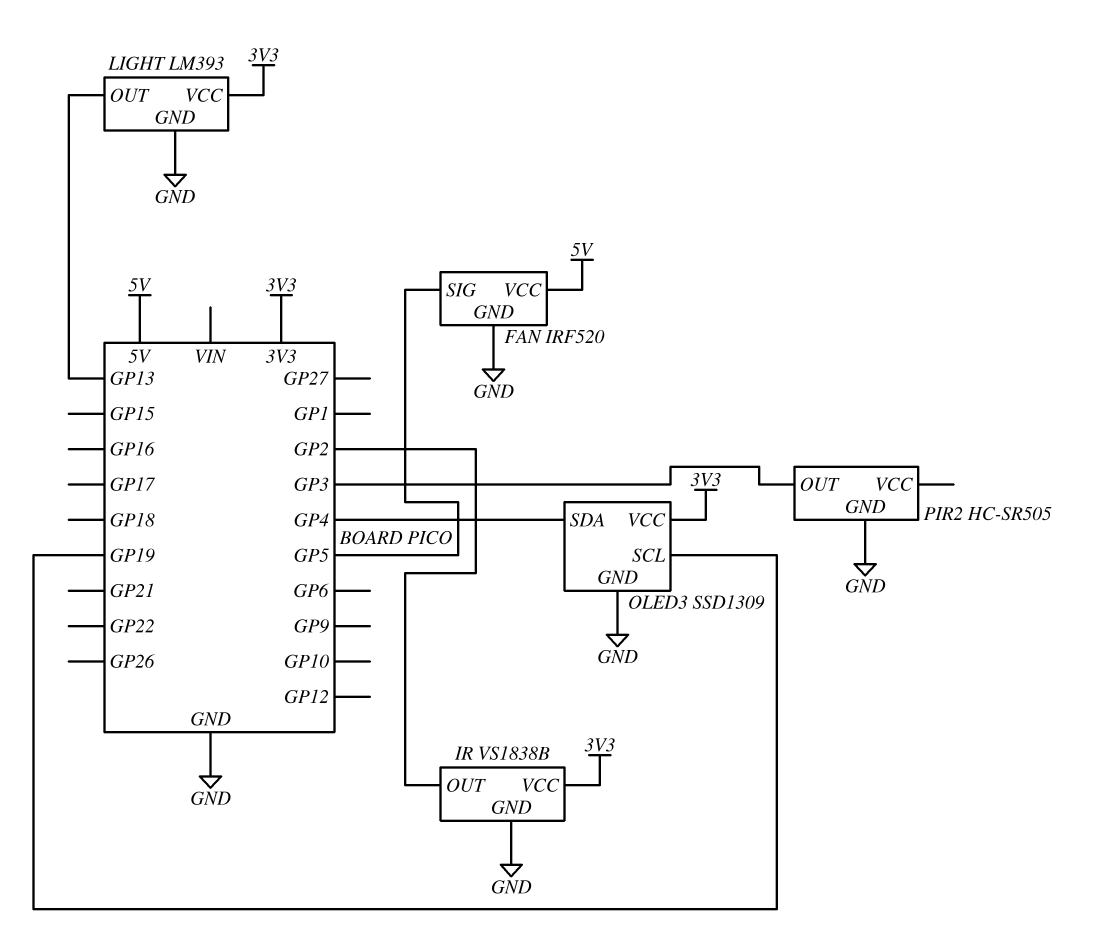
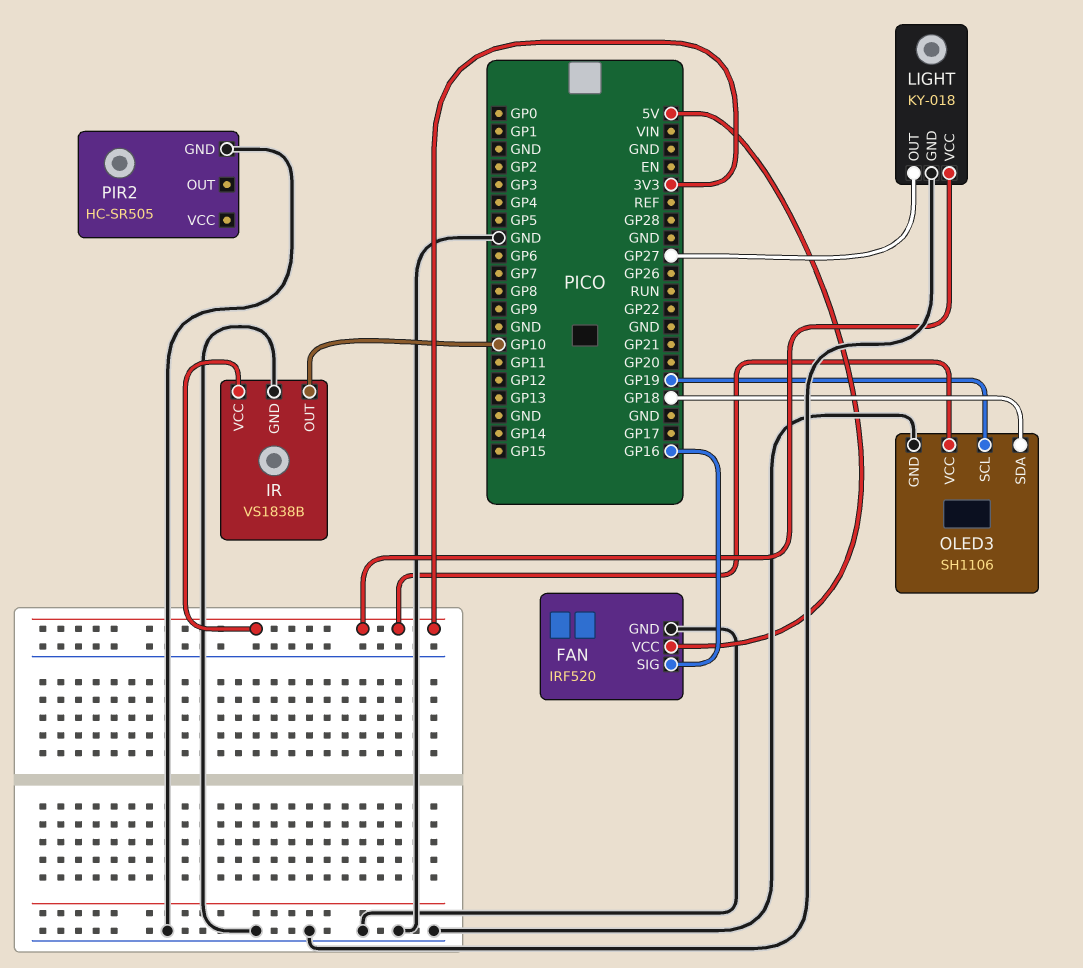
FAN pin SIG: GP5 -> GP16
IR pin OUT: GP2 -> GP10
LIGHT: LM393 -> KY-018
LIGHT pin OUT: GP13 -> GP27
OLED3: SSD1309 -> SH1106
OLED3 pin SDA: GP4 -> GP18
PIR2 pin OUT: GP3 -> none

